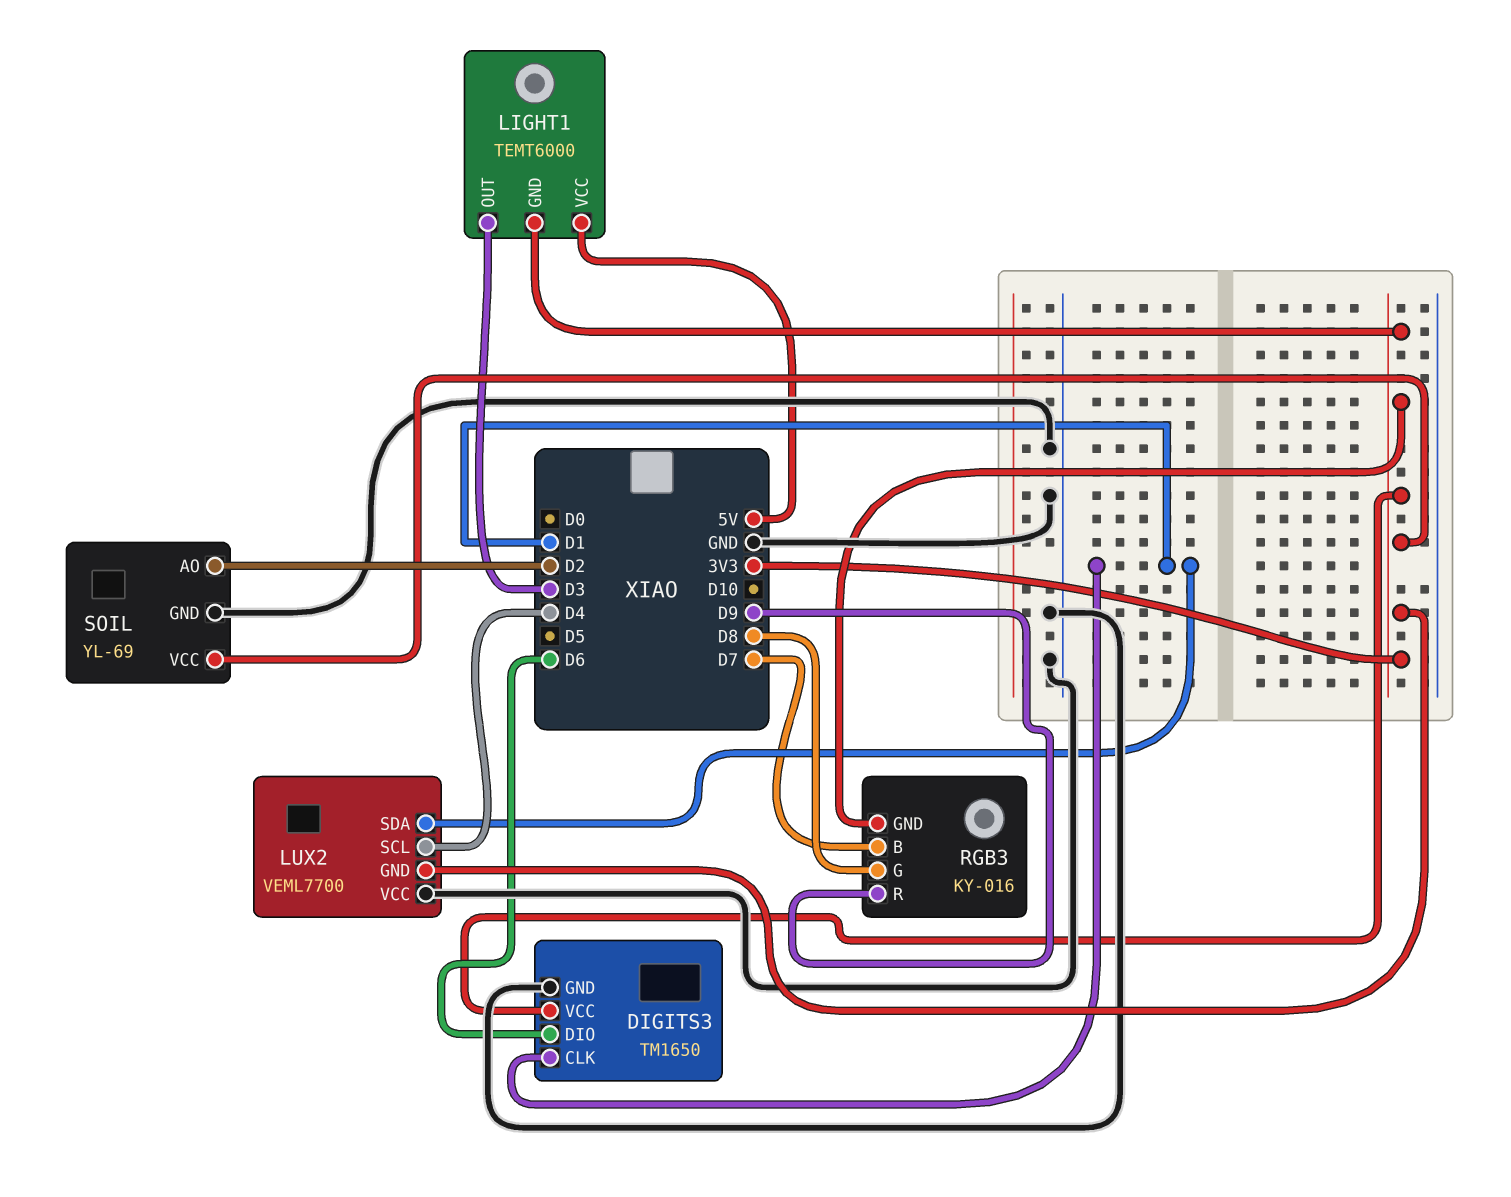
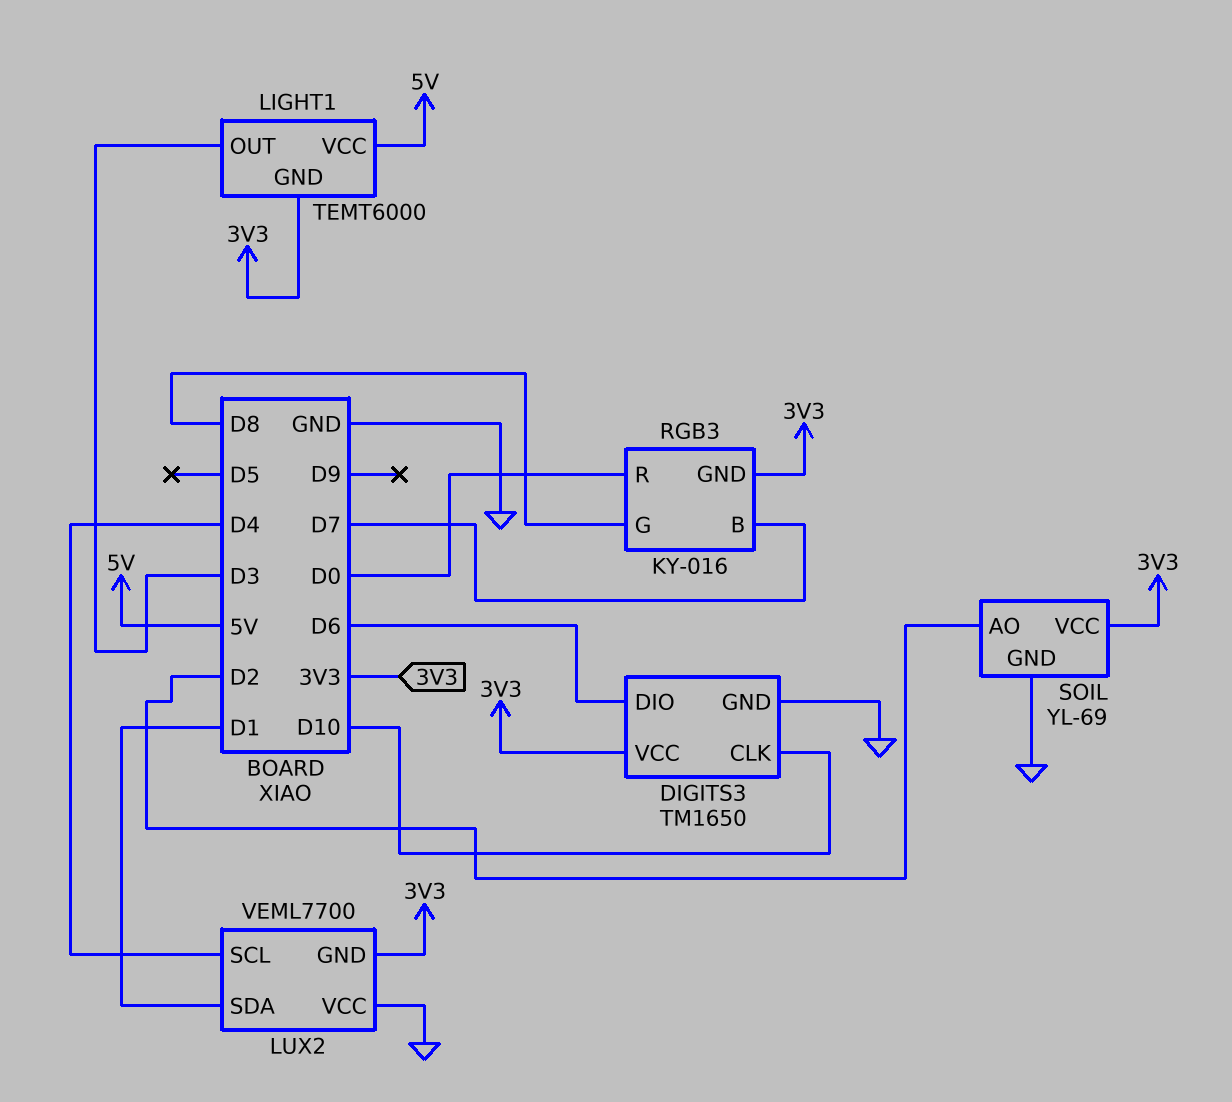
DIGITS3 pin CLK: D1 -> D10
RGB3 pin R: D9 -> D0

